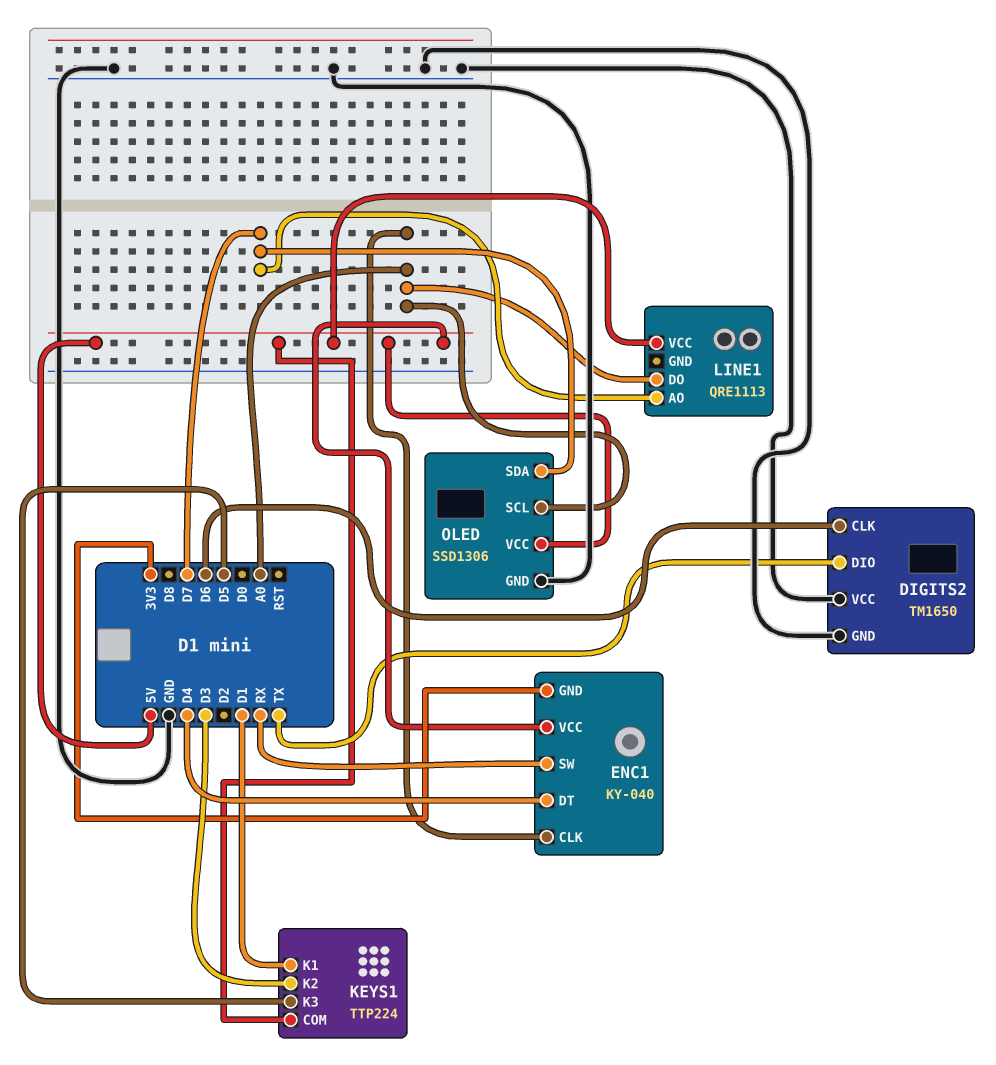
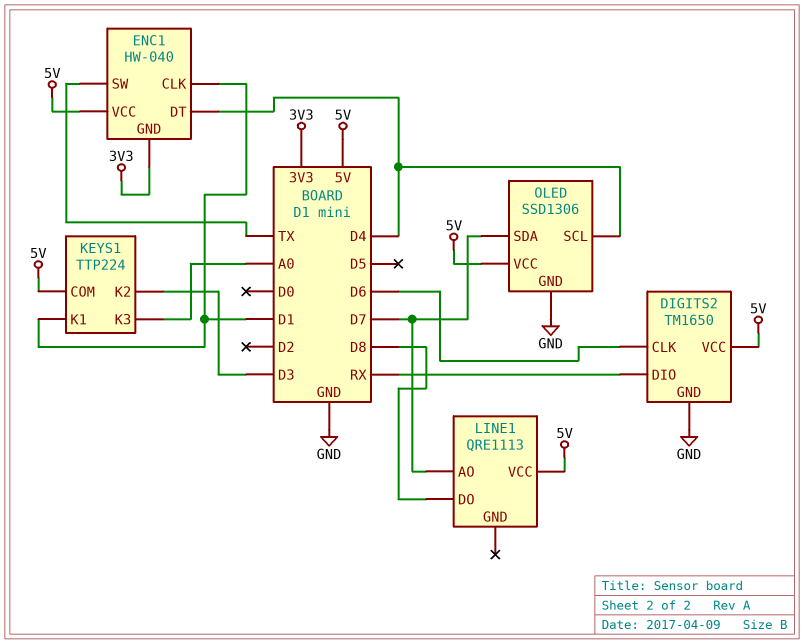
DIGITS2 pin DIO: TX -> RX
DIGITS2 pin VCC: GND -> 5V
ENC1: KY-040 -> HW-040
ENC1 pin CLK: A0 -> D1
ENC1 pin SW: RX -> TX
KEYS1 pin K3: D5 -> A0
LINE1 pin DO: A0 -> D8
OLED pin SCL: A0 -> D4

